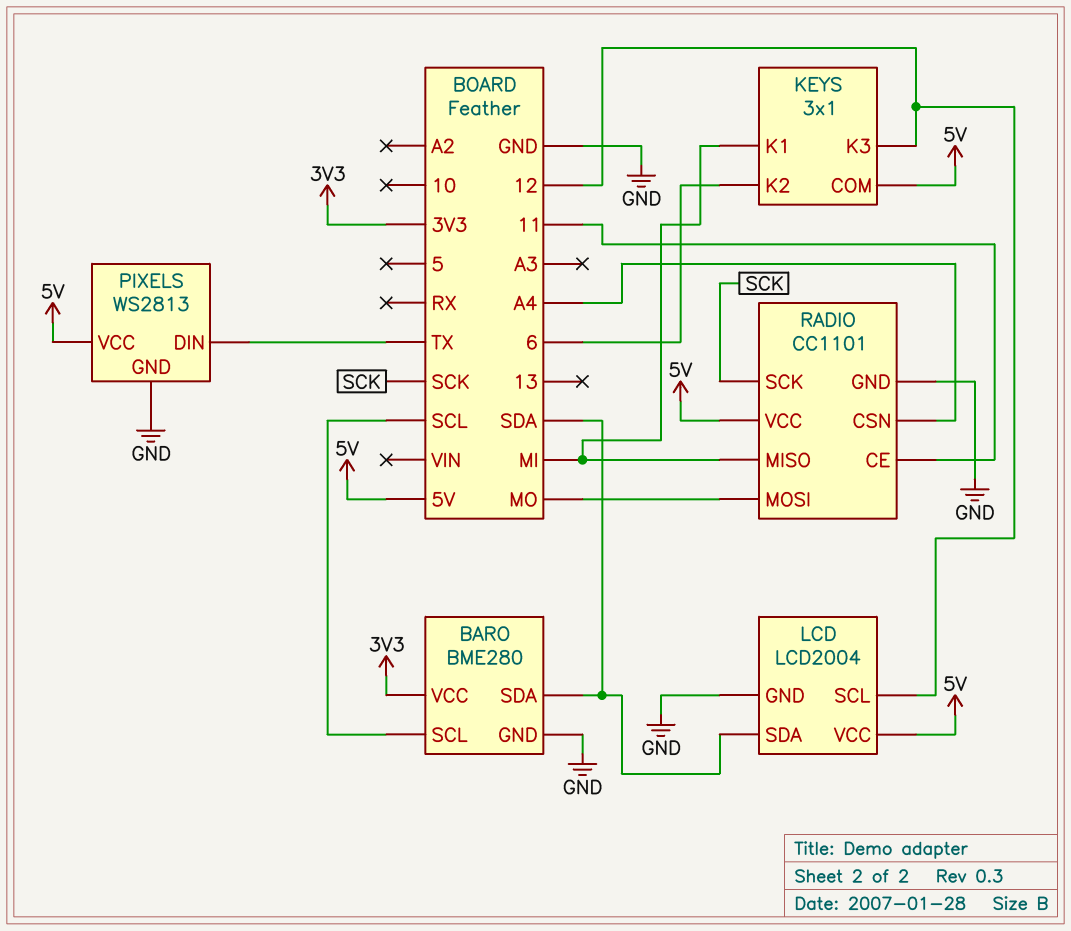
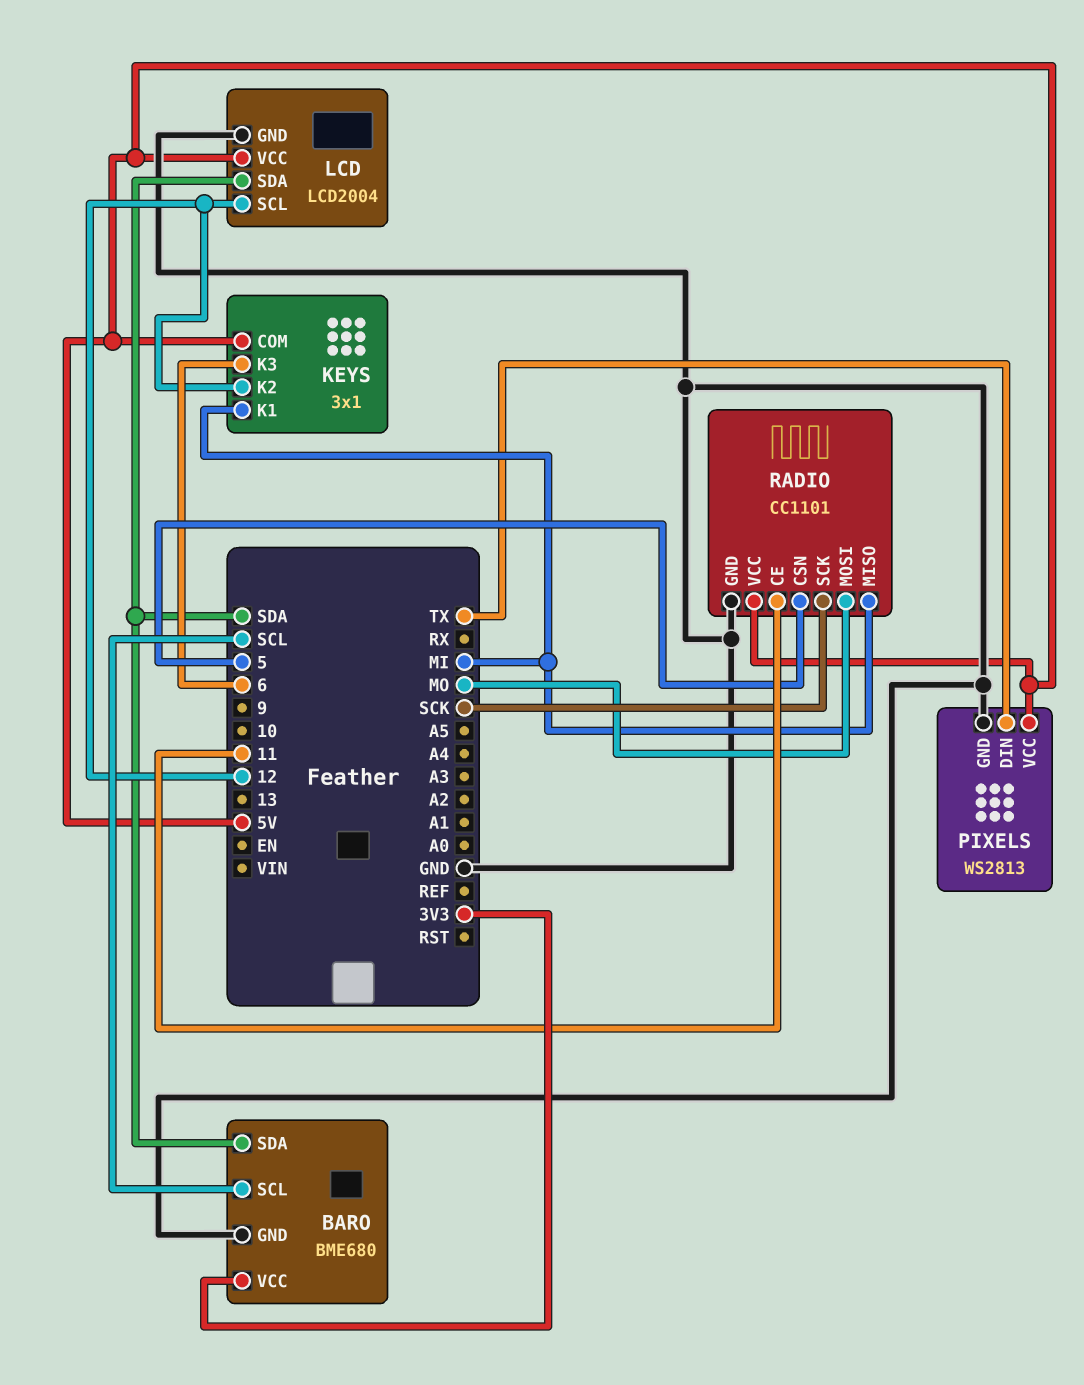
BARO: BME280 -> BME680
KEYS pin K2: 6 -> 12
KEYS pin K3: 12 -> 6
RADIO pin CSN: A4 -> 5

